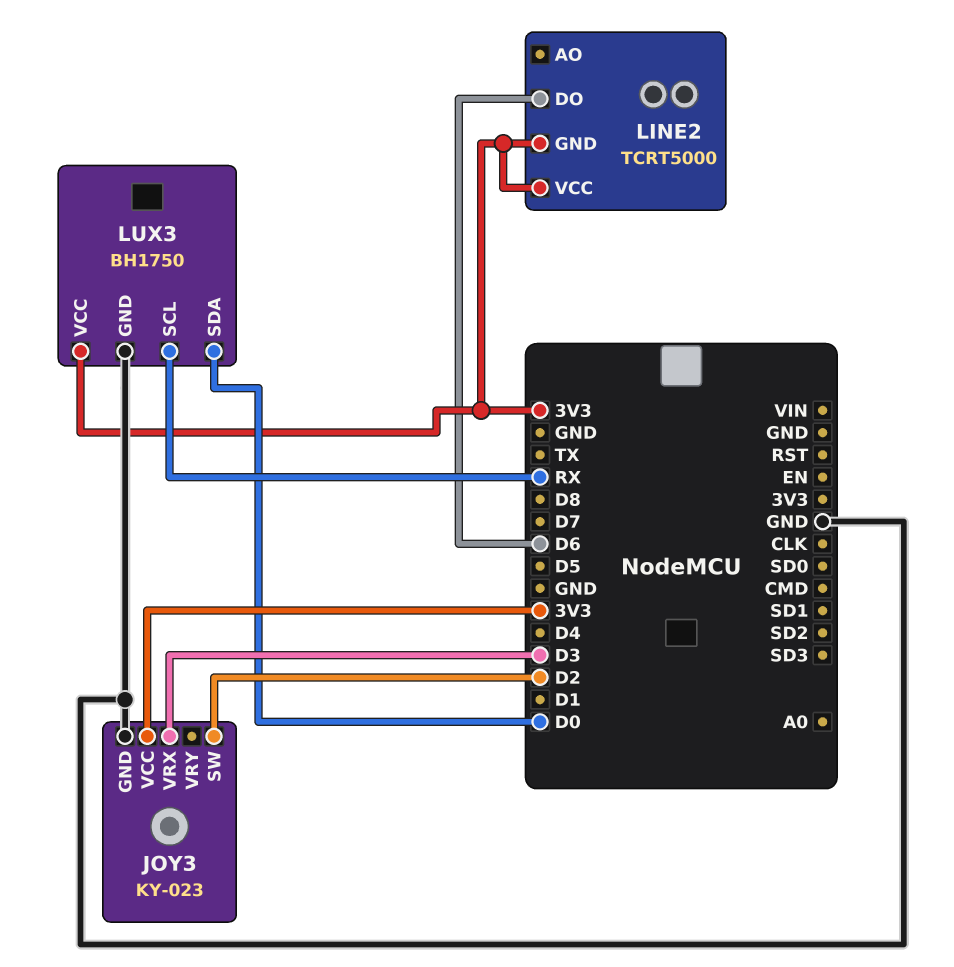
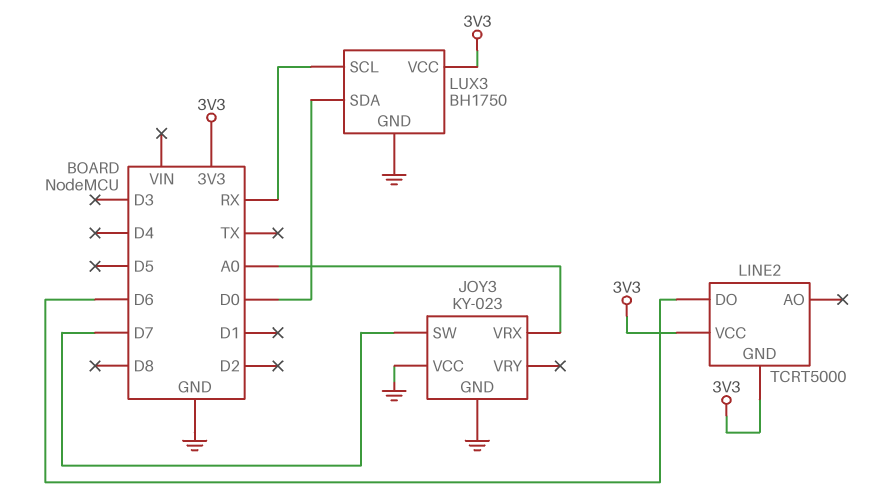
JOY3 pin SW: D2 -> D7
JOY3 pin VCC: 3V3 -> GND
JOY3 pin VRX: D3 -> A0

